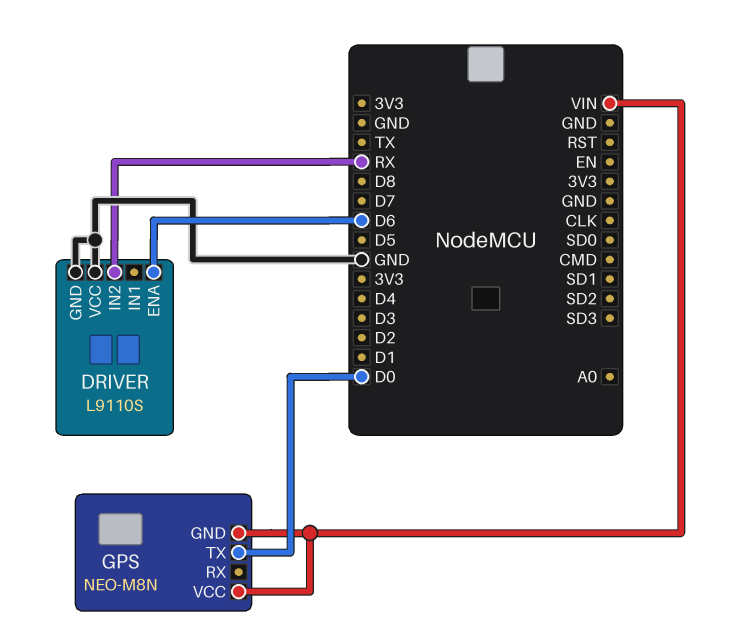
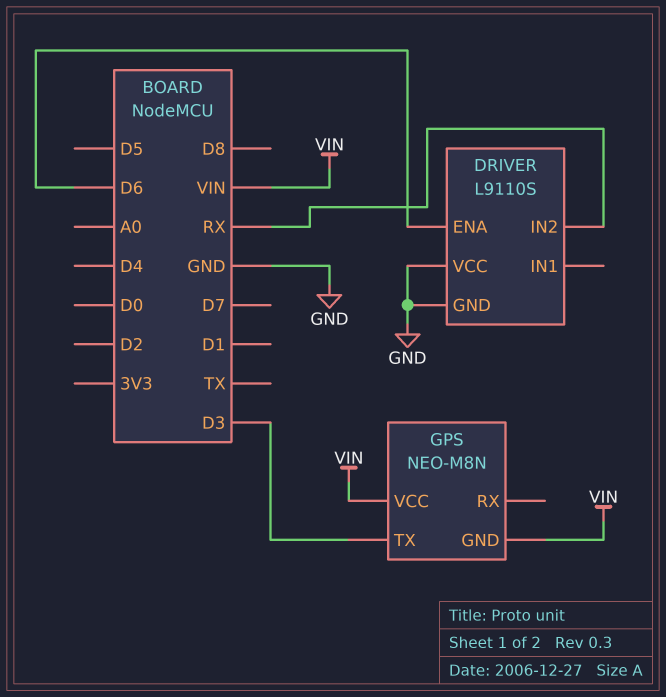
GPS pin TX: D0 -> D3

